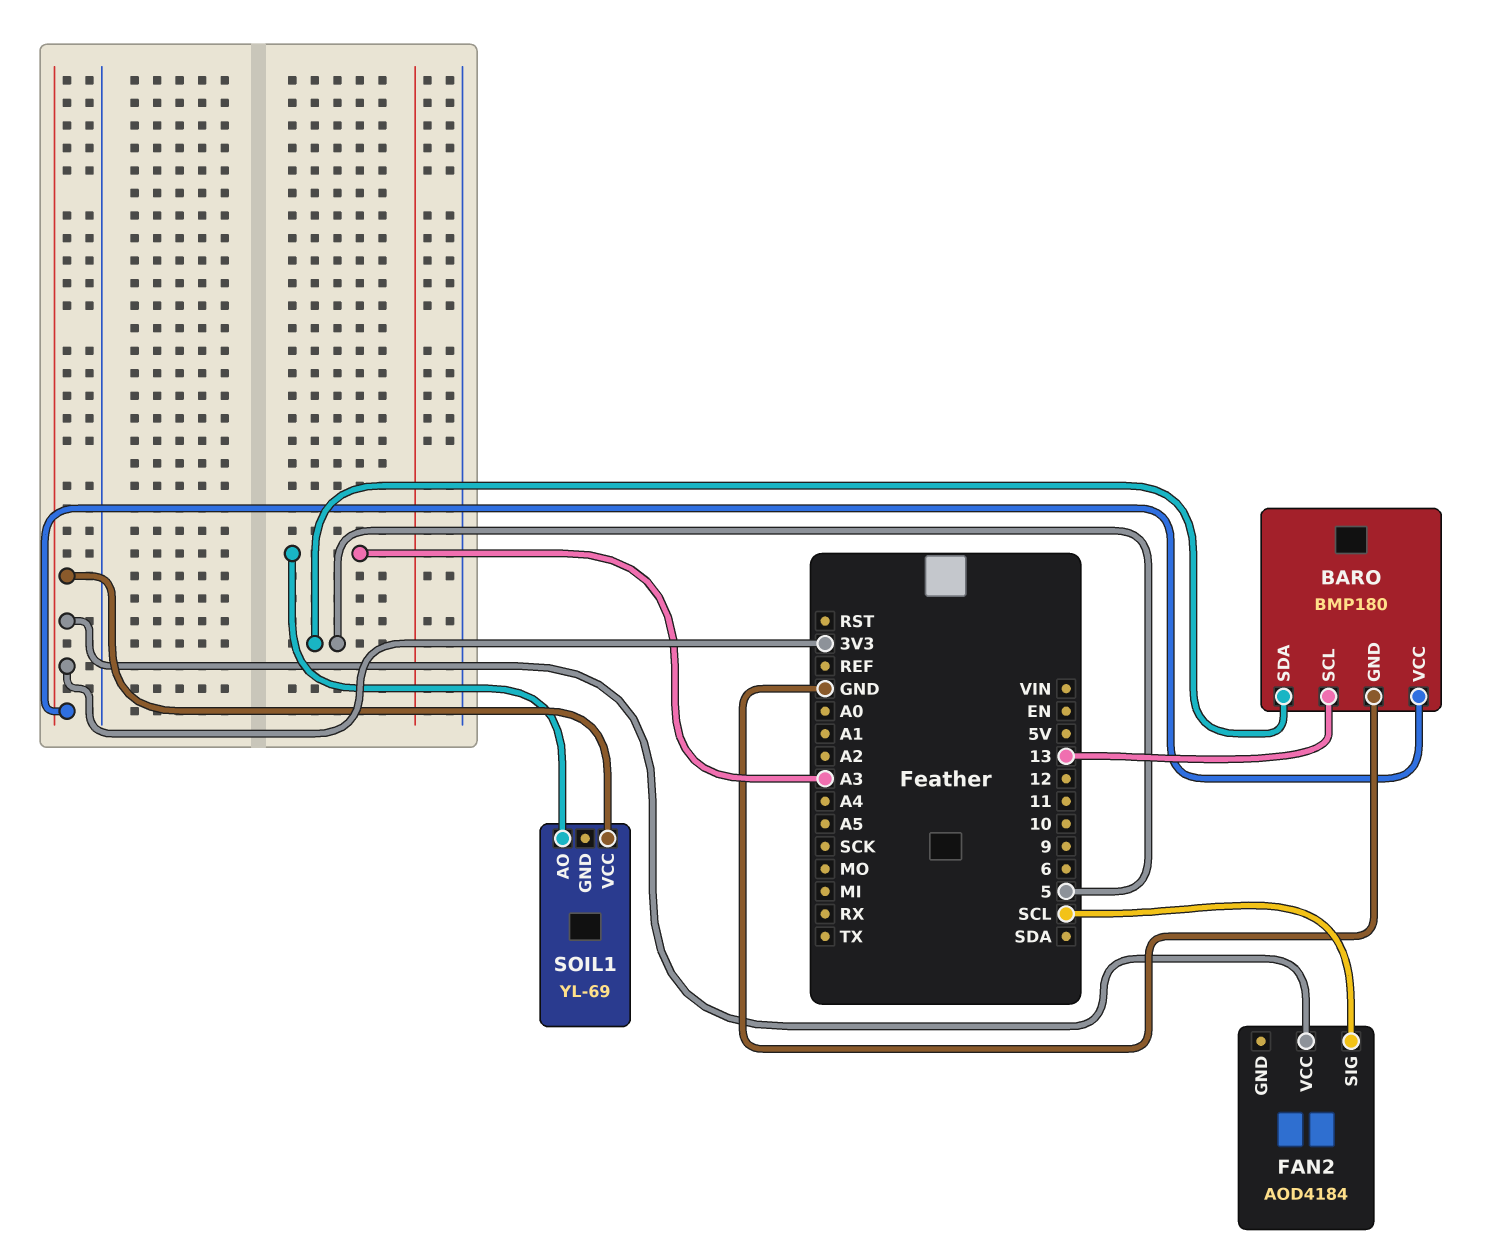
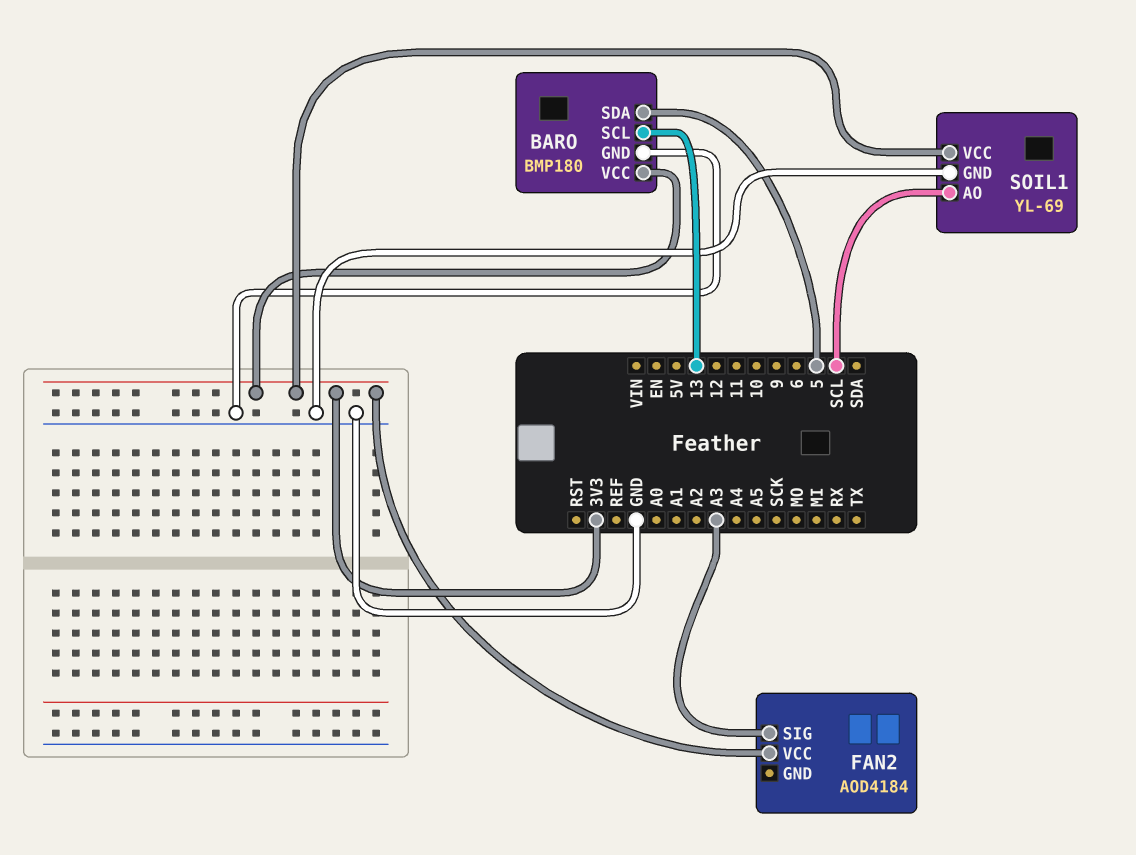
FAN2 pin SIG: SCL -> A3
SOIL1 pin AO: A3 -> SCL
SOIL1 pin GND: none -> GND

